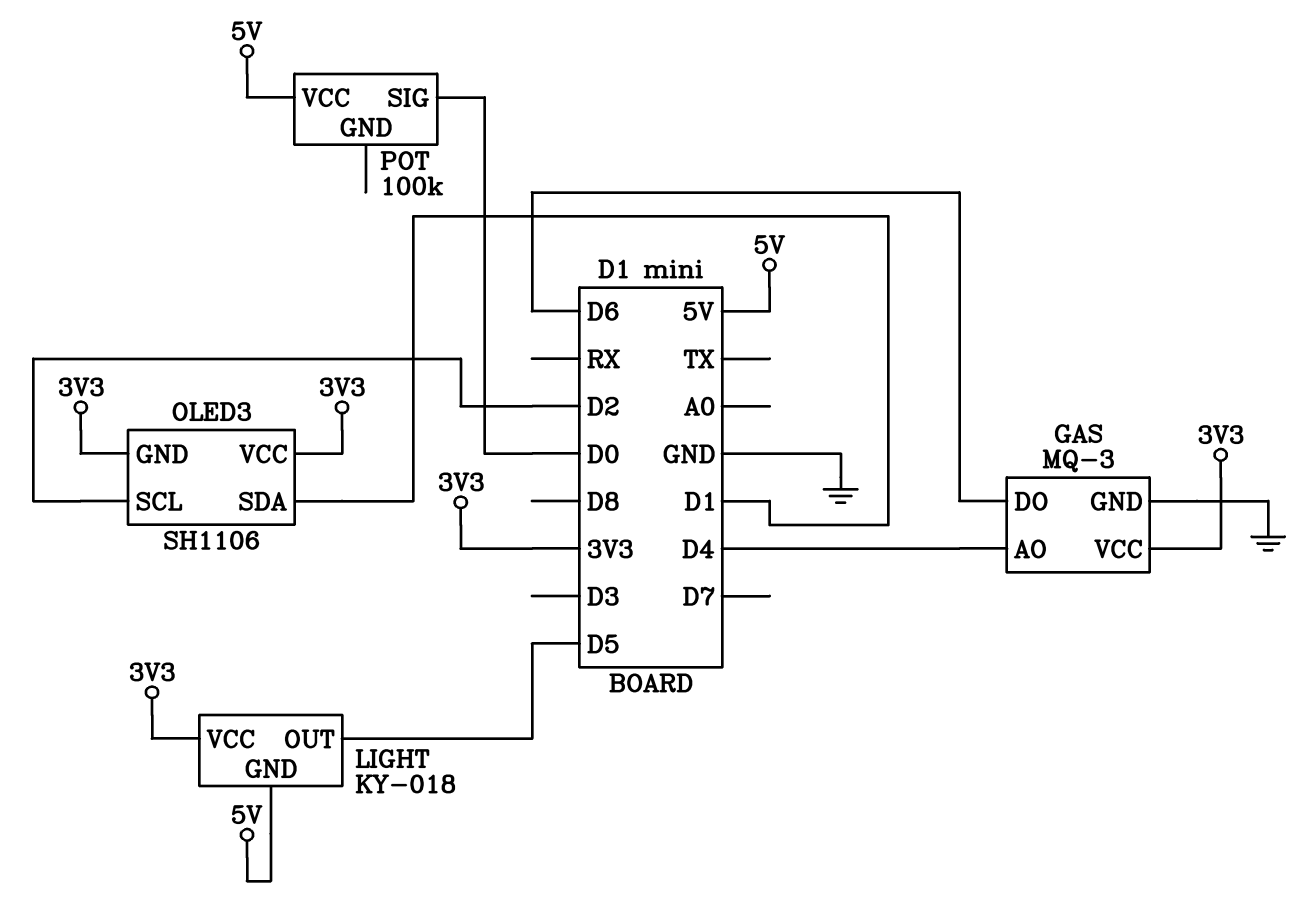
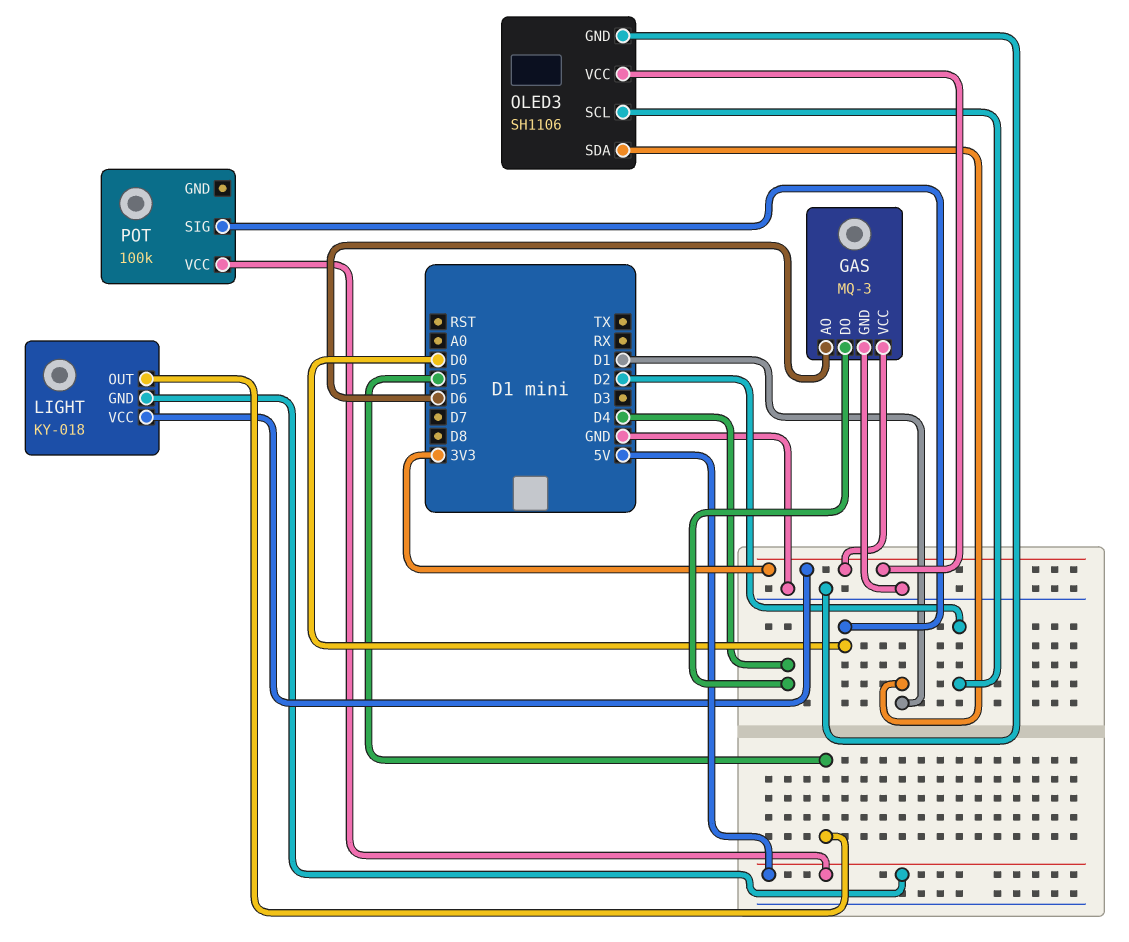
GAS pin AO: D4 -> D6
GAS pin DO: D6 -> D4
OLED3 pin GND: 3V3 -> GND

